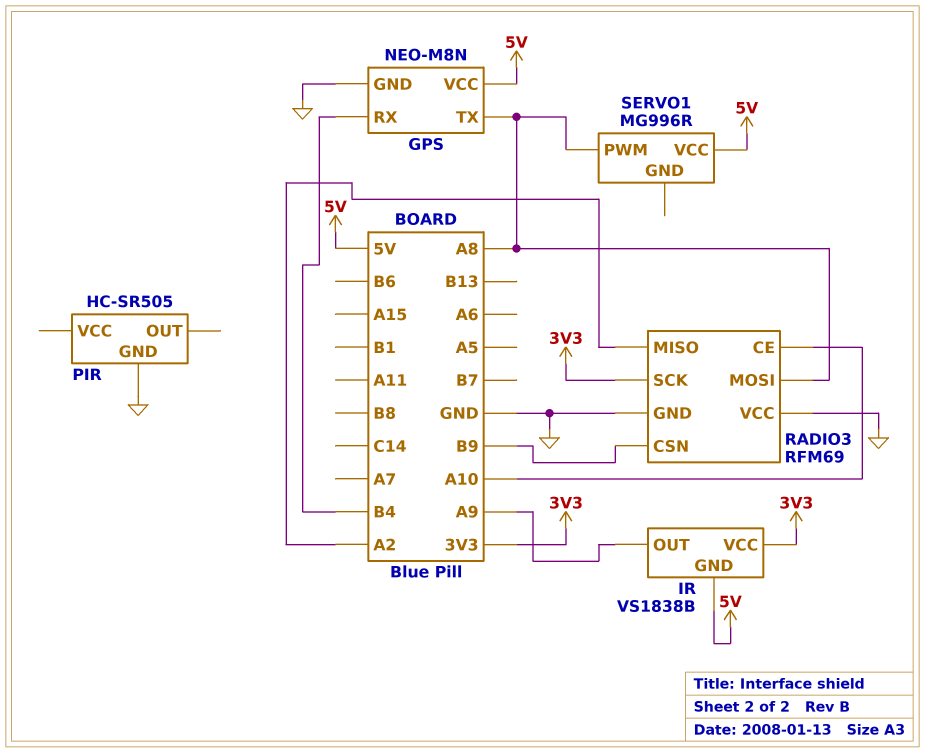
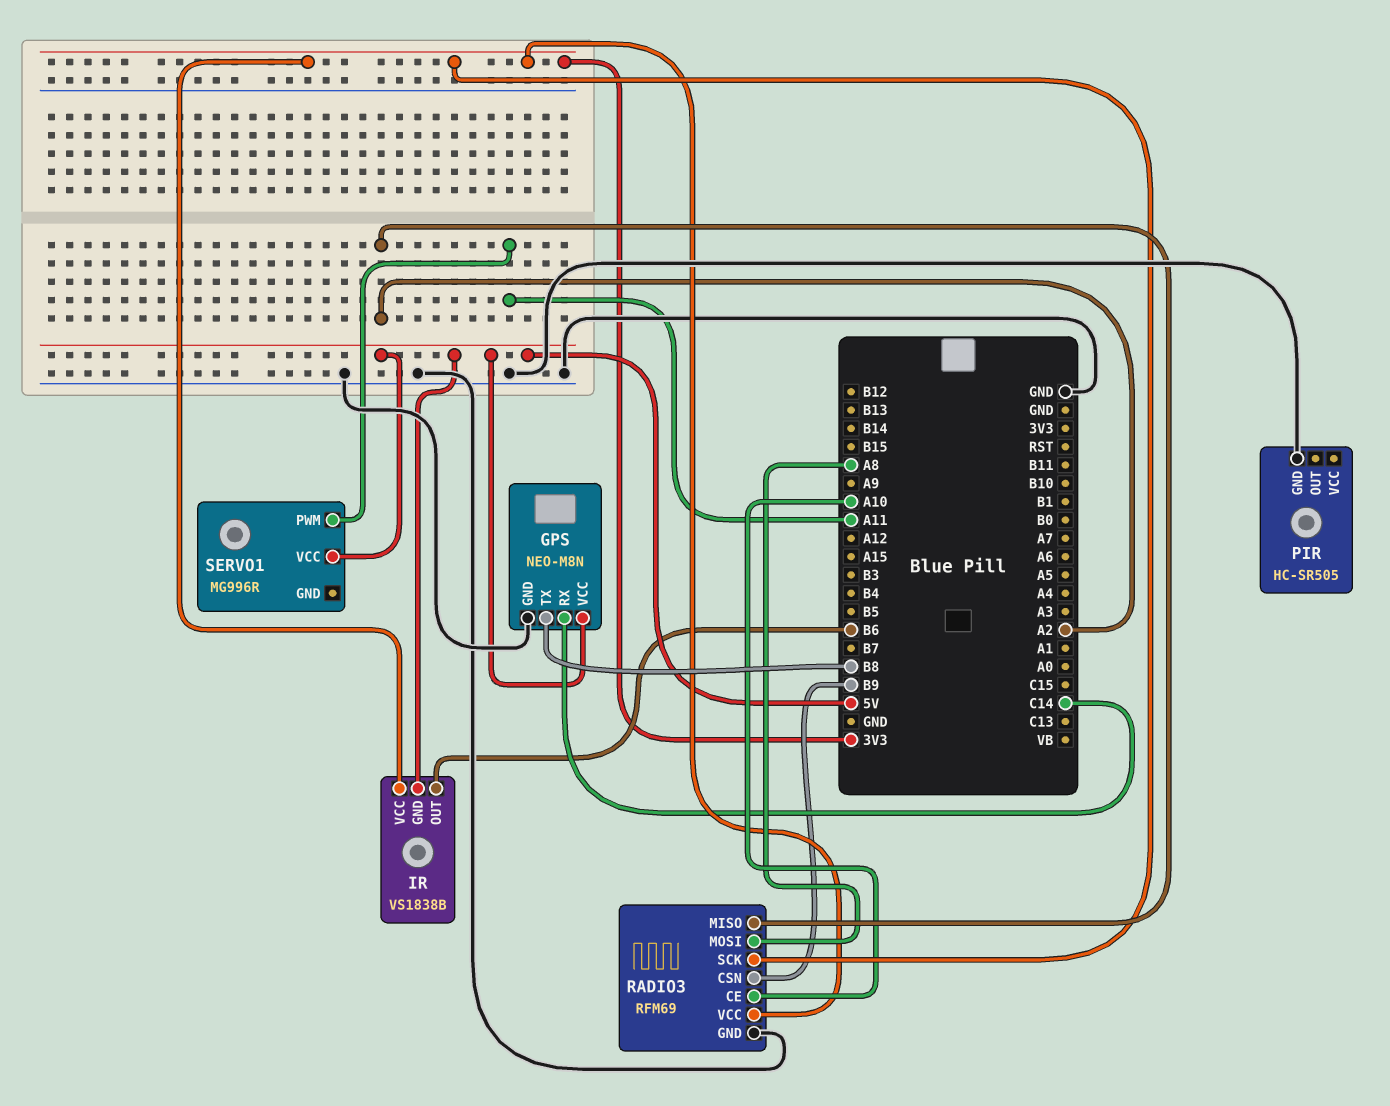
GPS pin RX: B4 -> C14
GPS pin TX: A8 -> B8
IR pin OUT: A9 -> B6
RADIO3 pin VCC: GND -> 3V3
SERVO1 pin PWM: A8 -> A11

